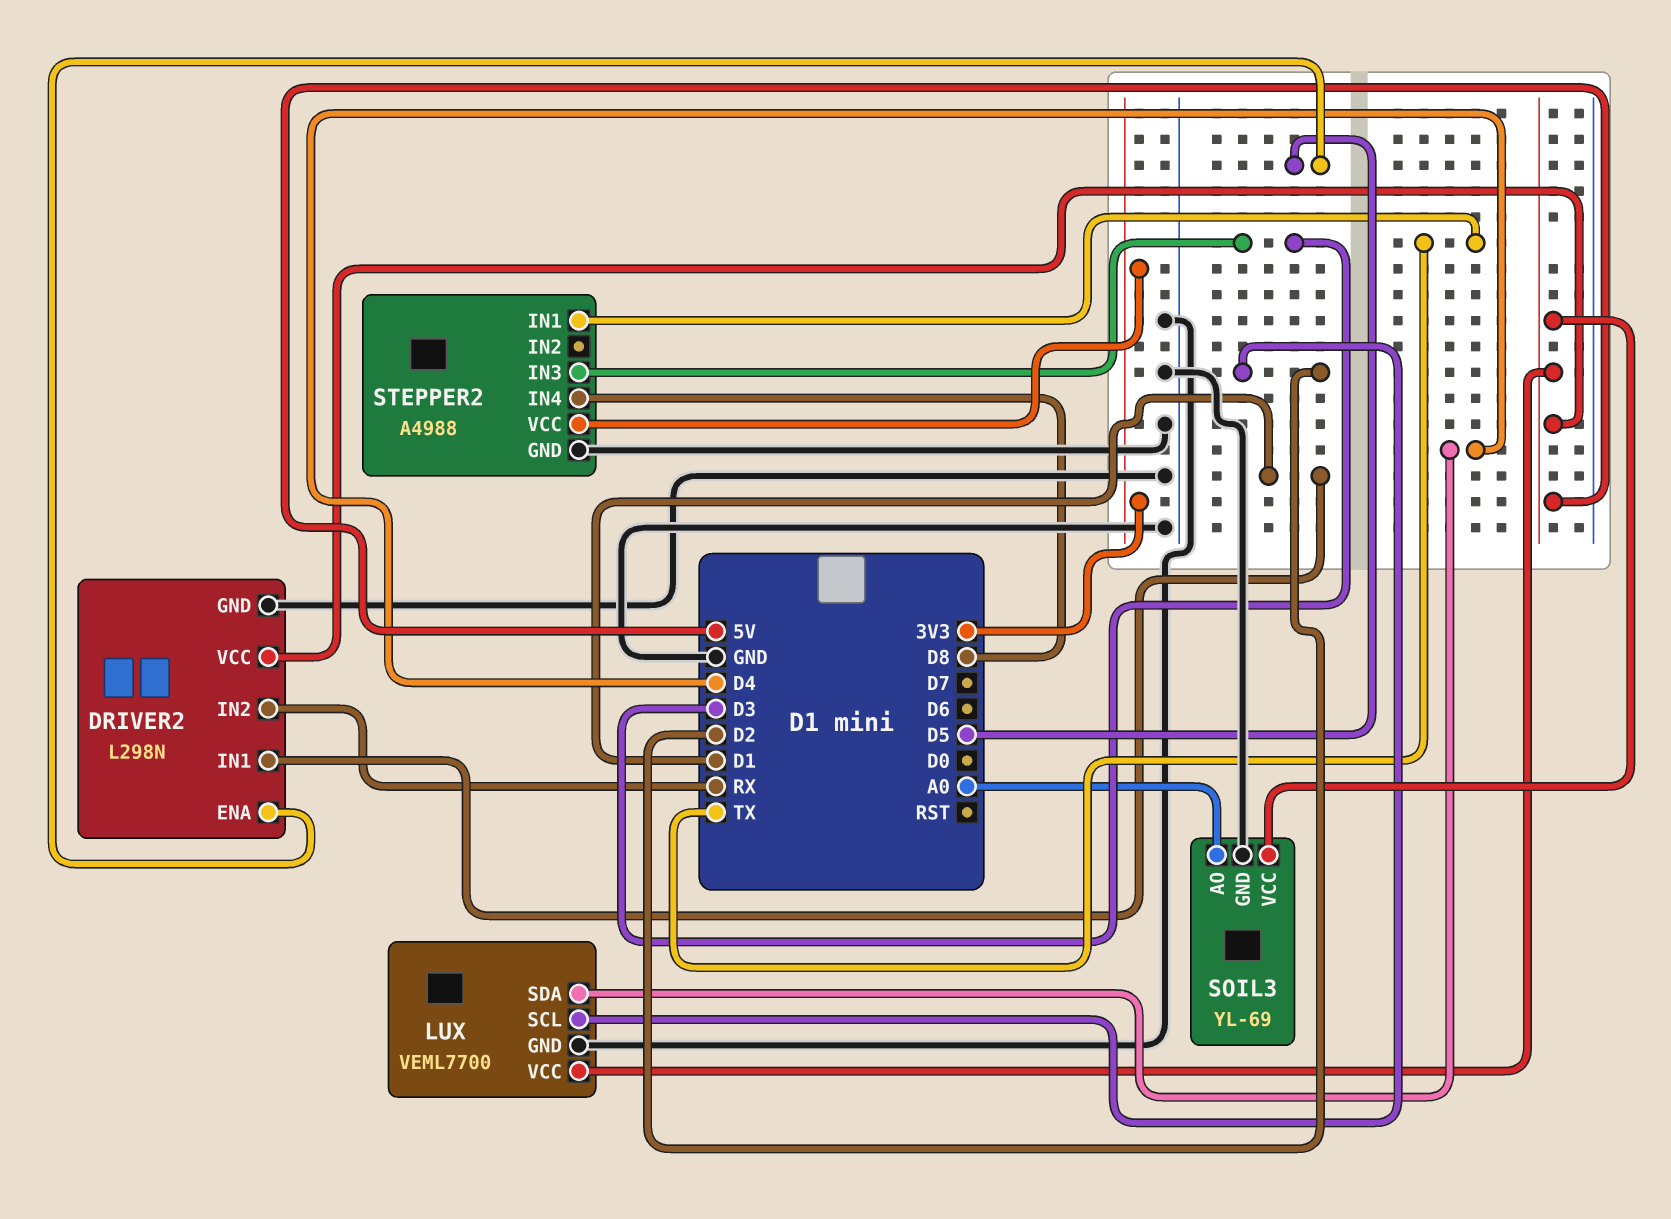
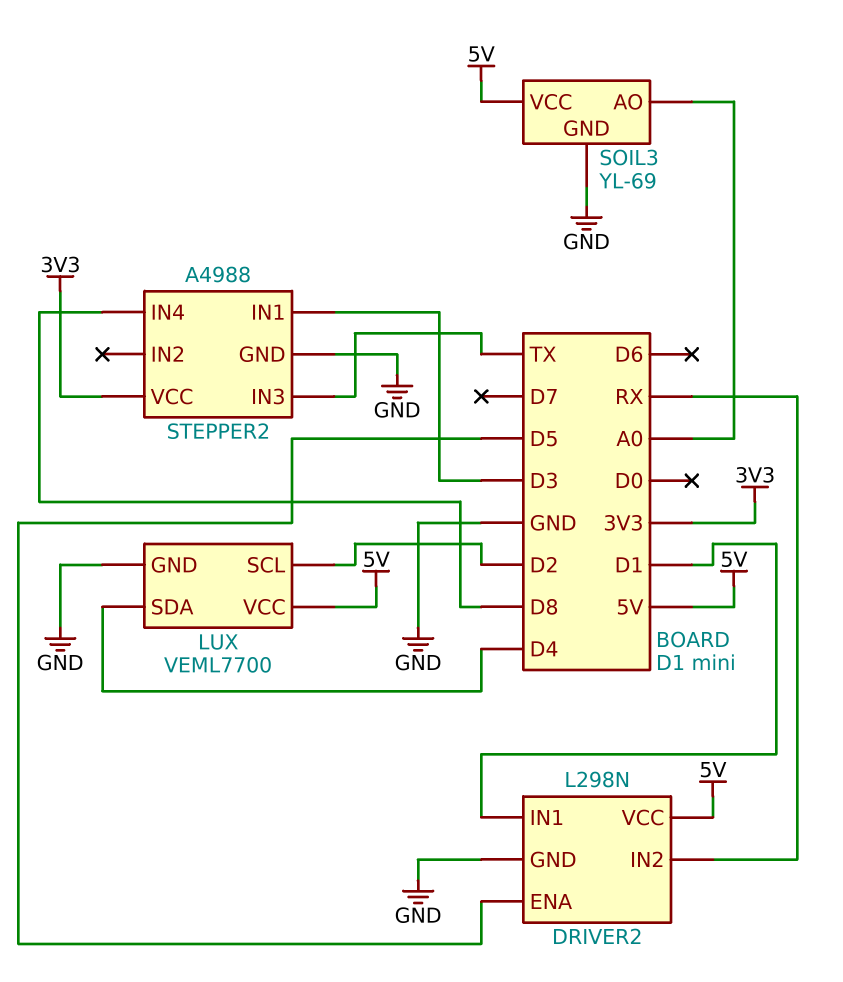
STEPPER2 pin IN1: TX -> D3
STEPPER2 pin IN3: D3 -> TX

